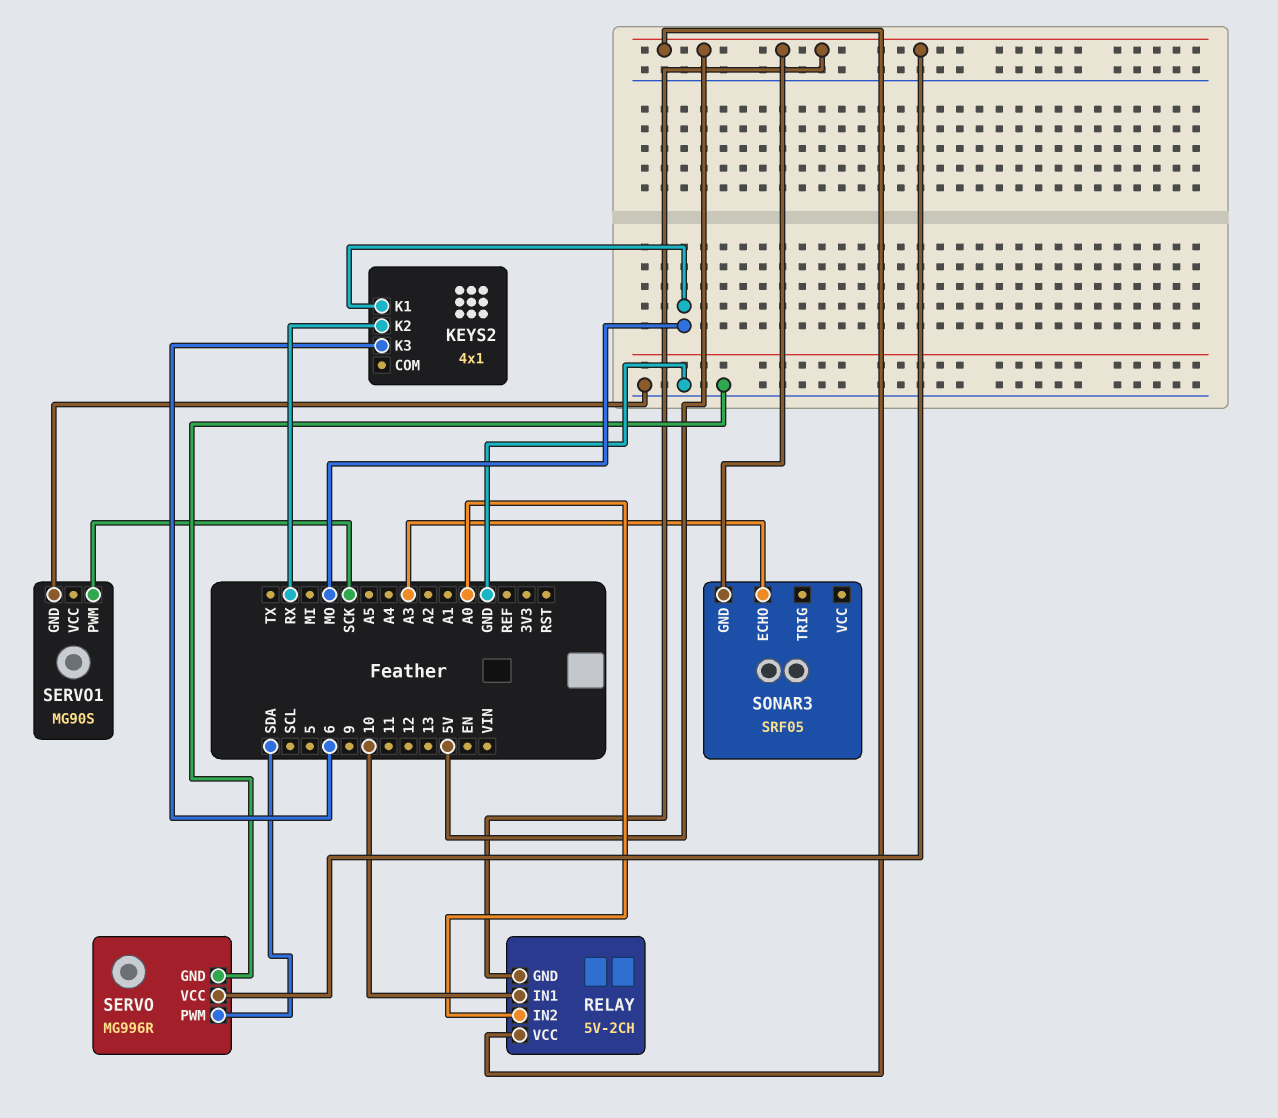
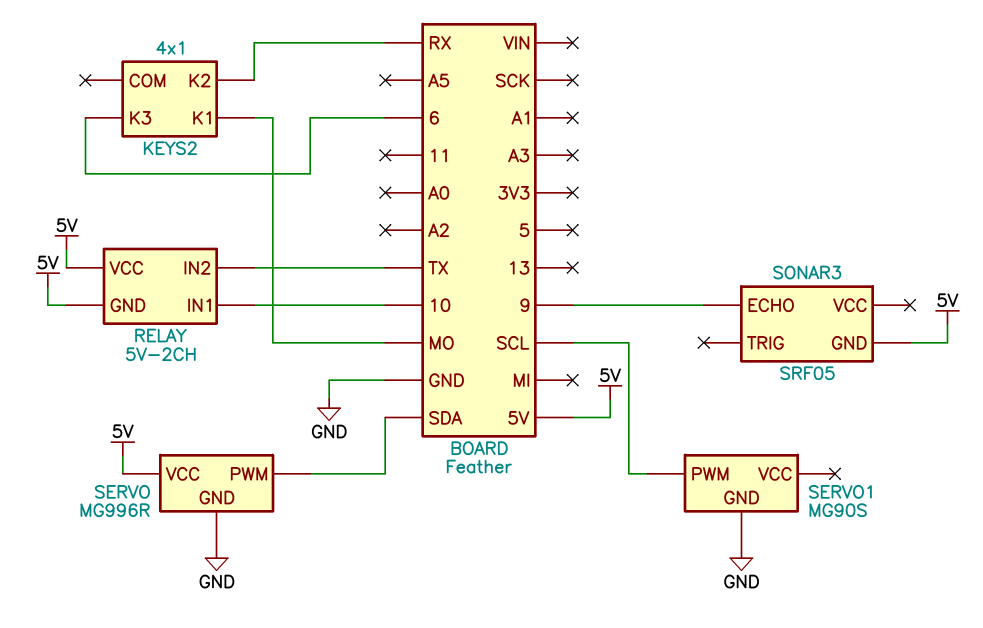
RELAY pin IN2: A0 -> TX
SERVO1 pin PWM: SCK -> SCL
SONAR3 pin ECHO: A3 -> 9

